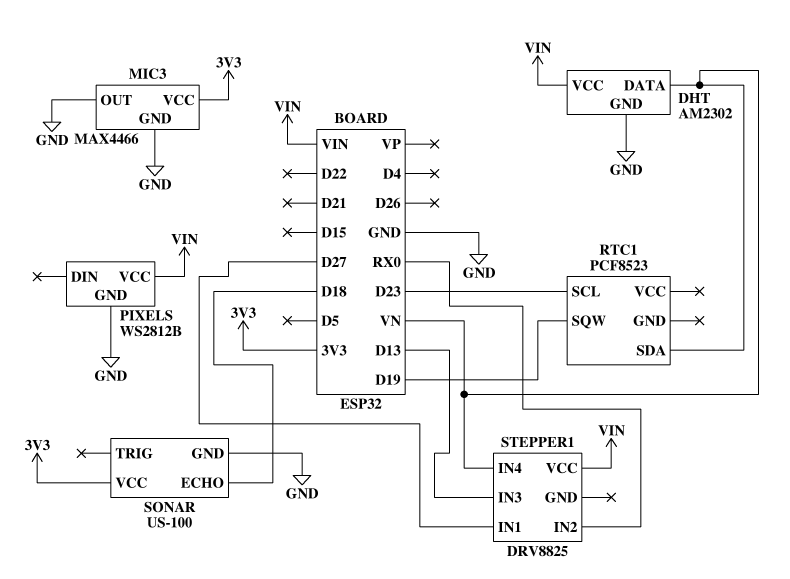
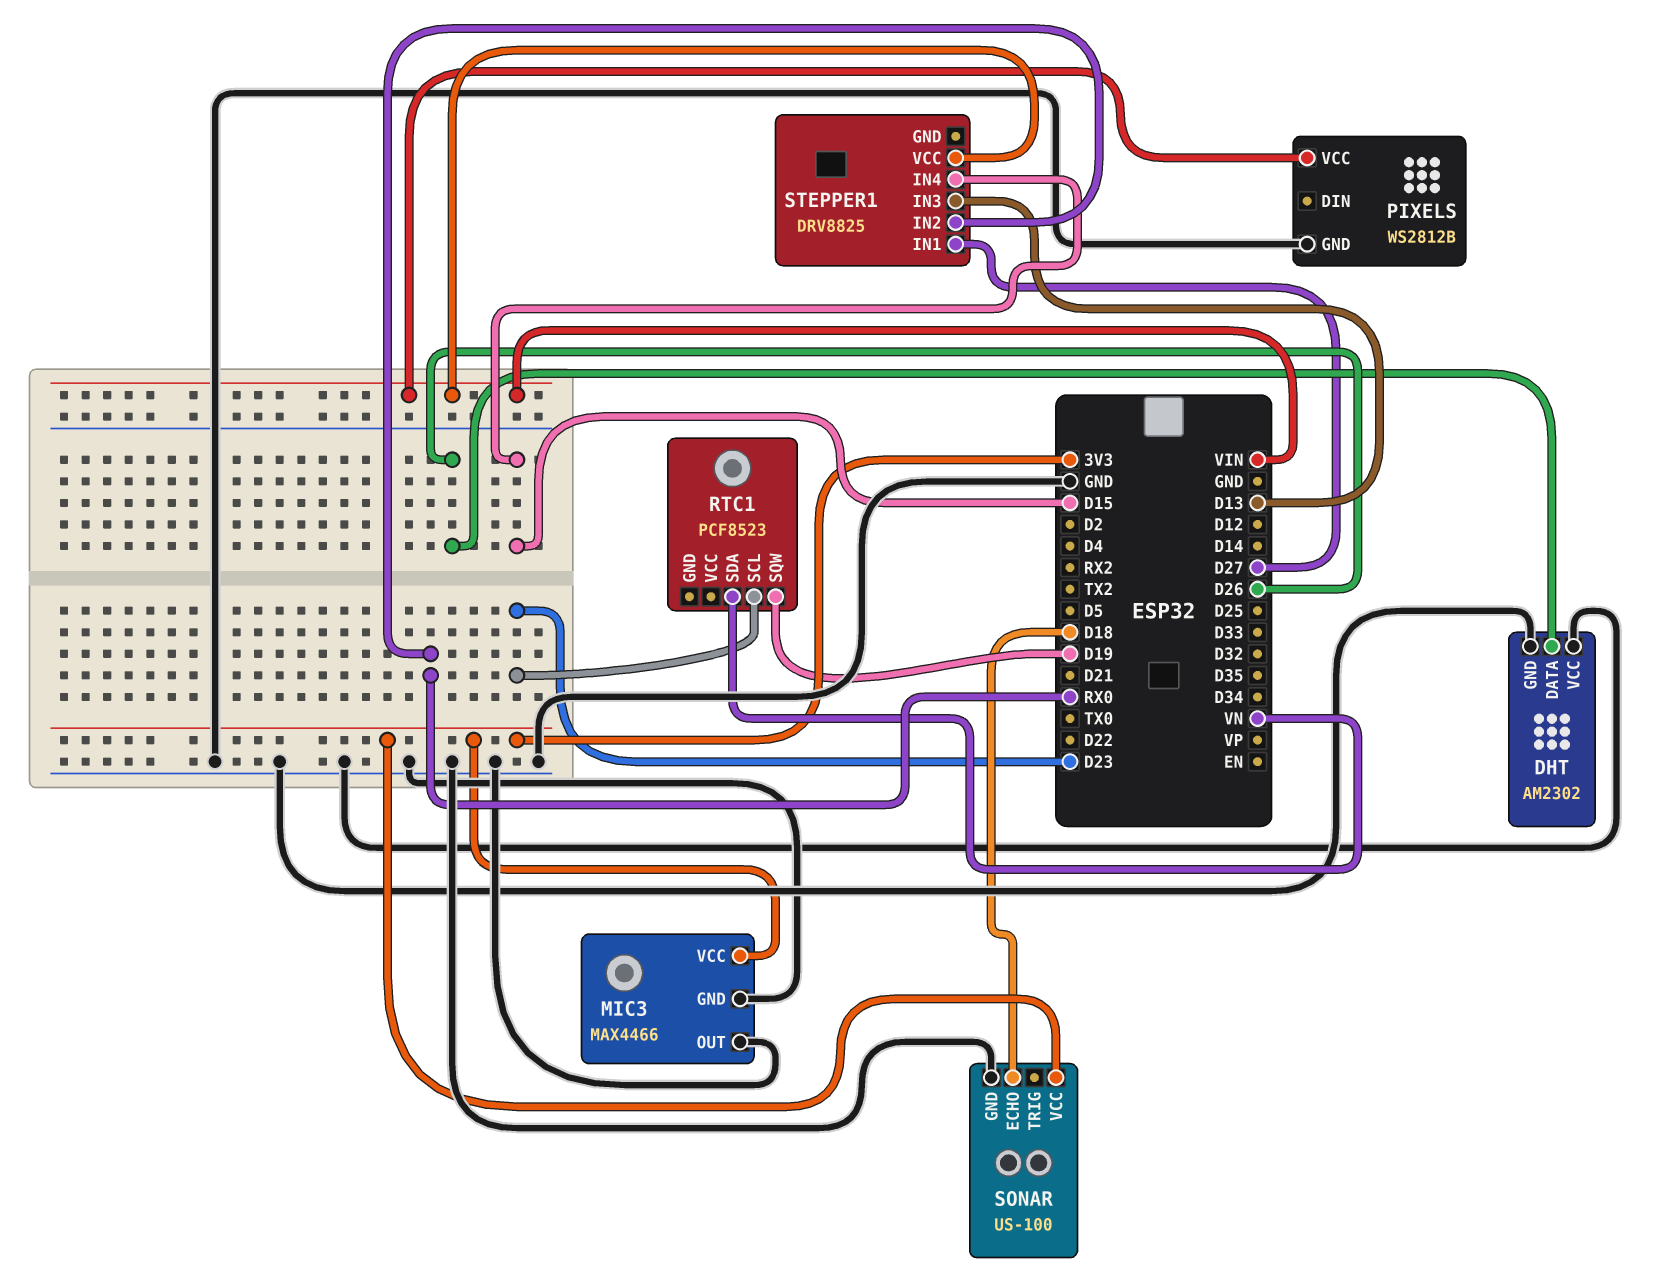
DHT pin DATA: VN -> D26
DHT pin VCC: VIN -> GND
STEPPER1 pin IN4: VN -> D15

